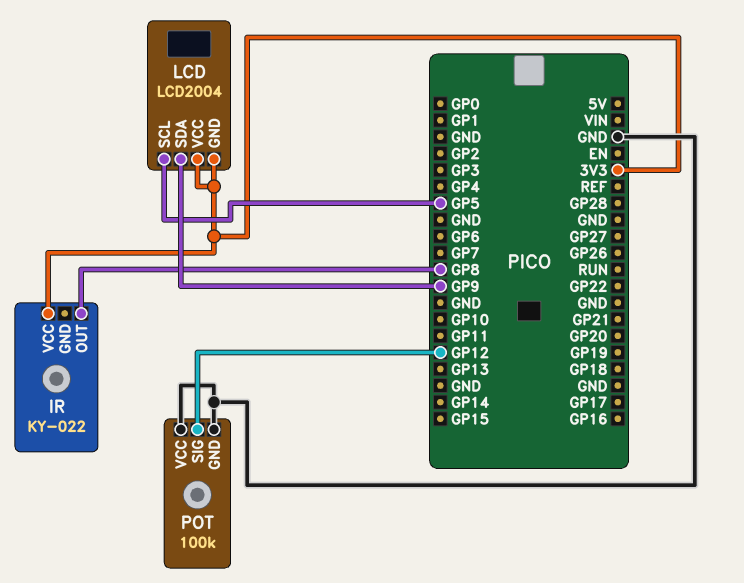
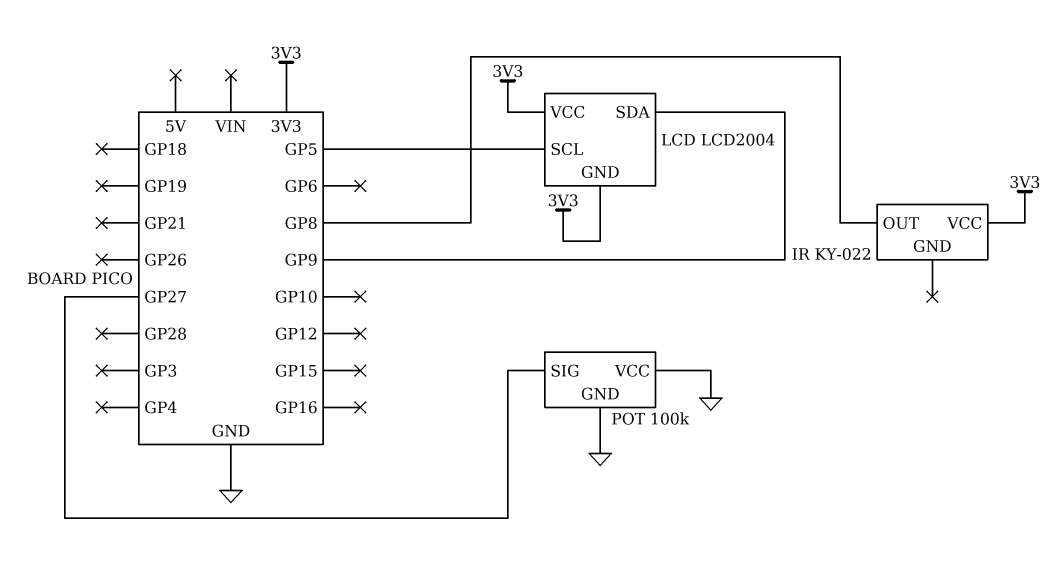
POT pin SIG: GP12 -> GP27

